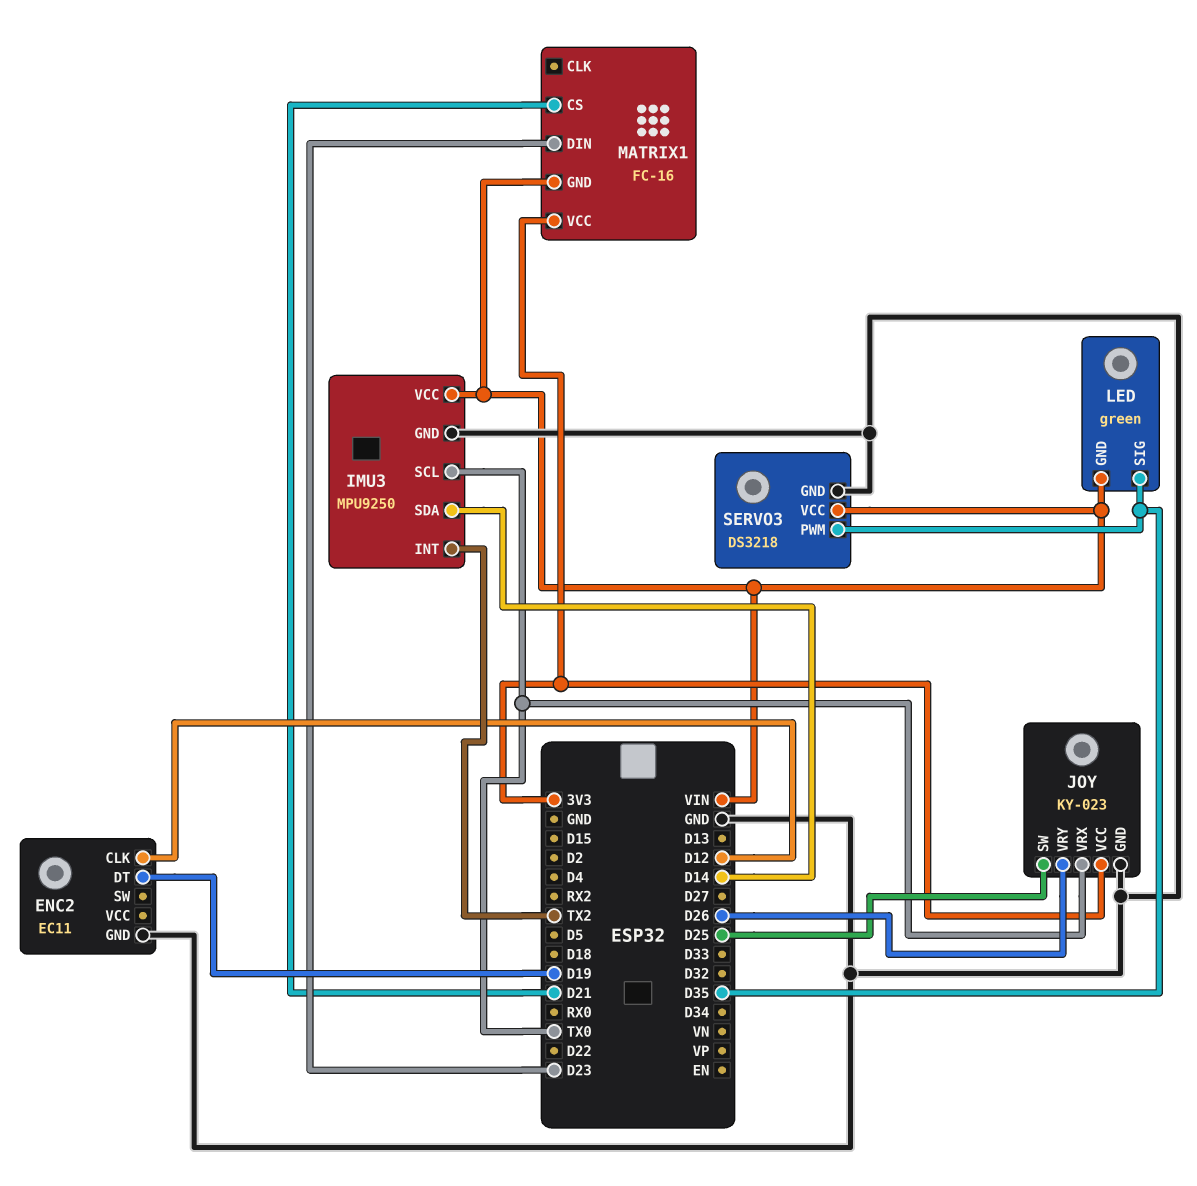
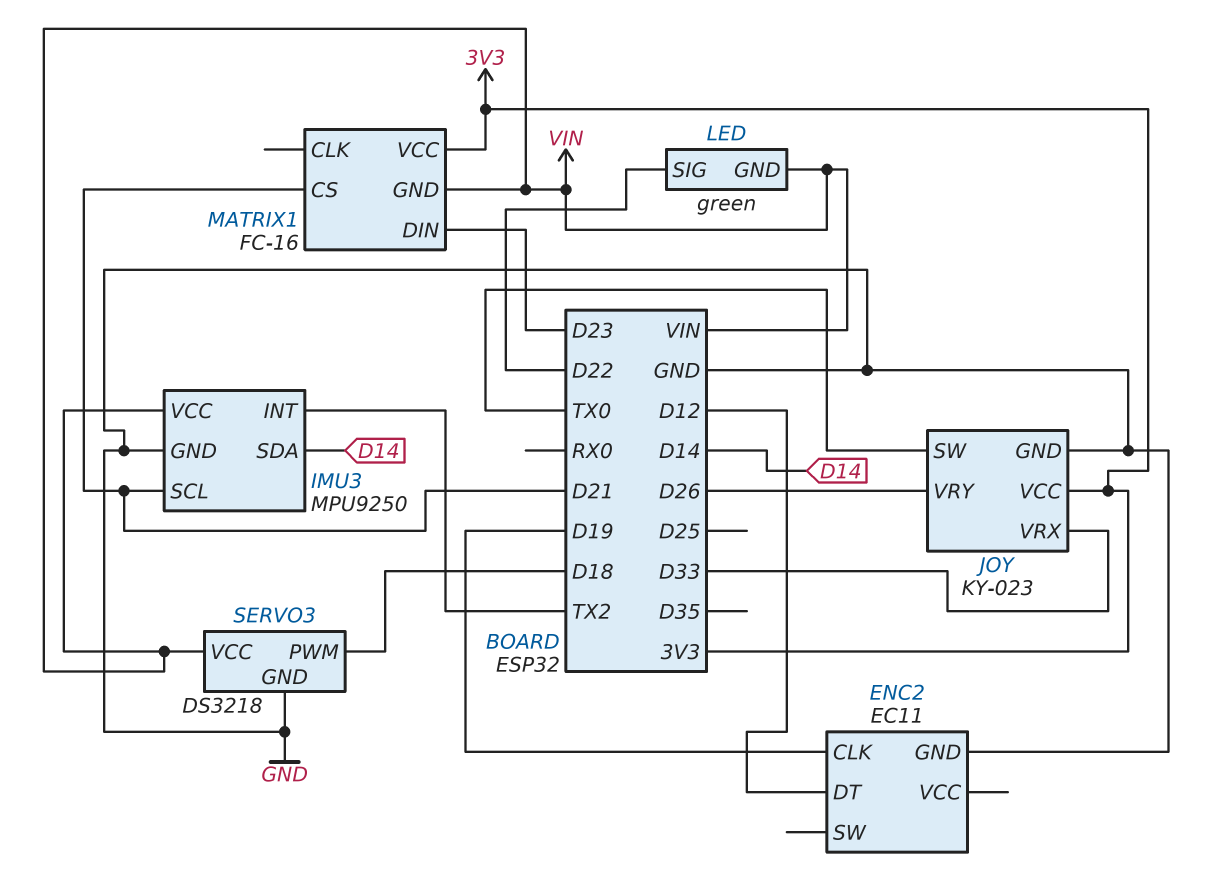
ENC2 pin CLK: D12 -> D19
ENC2 pin DT: D19 -> D12
IMU3 pin SCL: TX0 -> D21
JOY pin SW: D25 -> TX0
JOY pin VRX: TX0 -> D33
LED pin SIG: D35 -> D22
SERVO3 pin PWM: D35 -> D18

